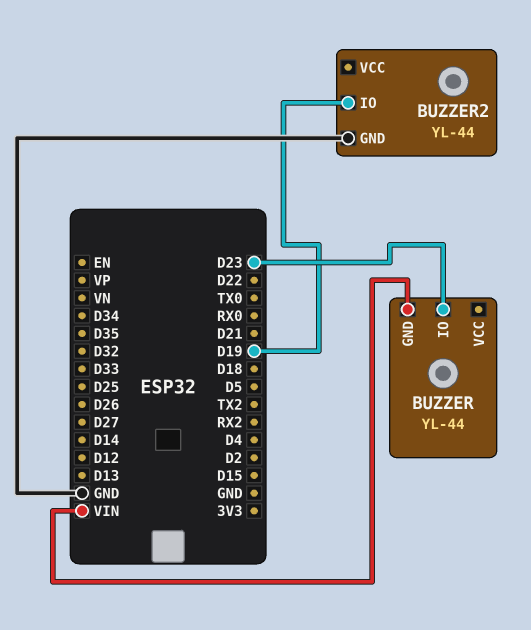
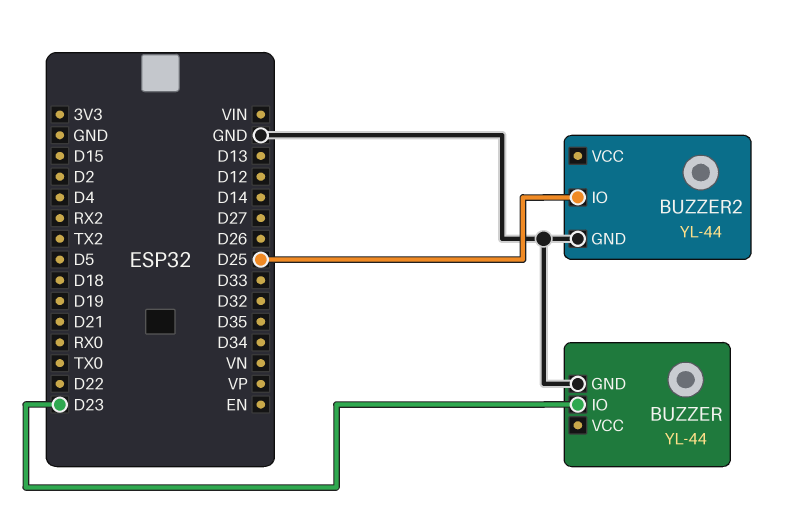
BUZZER pin GND: VIN -> GND
BUZZER2 pin IO: D19 -> D25

